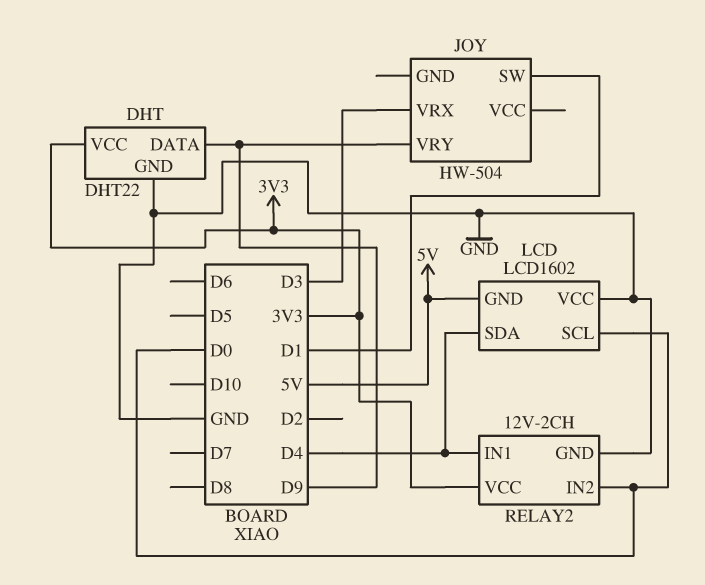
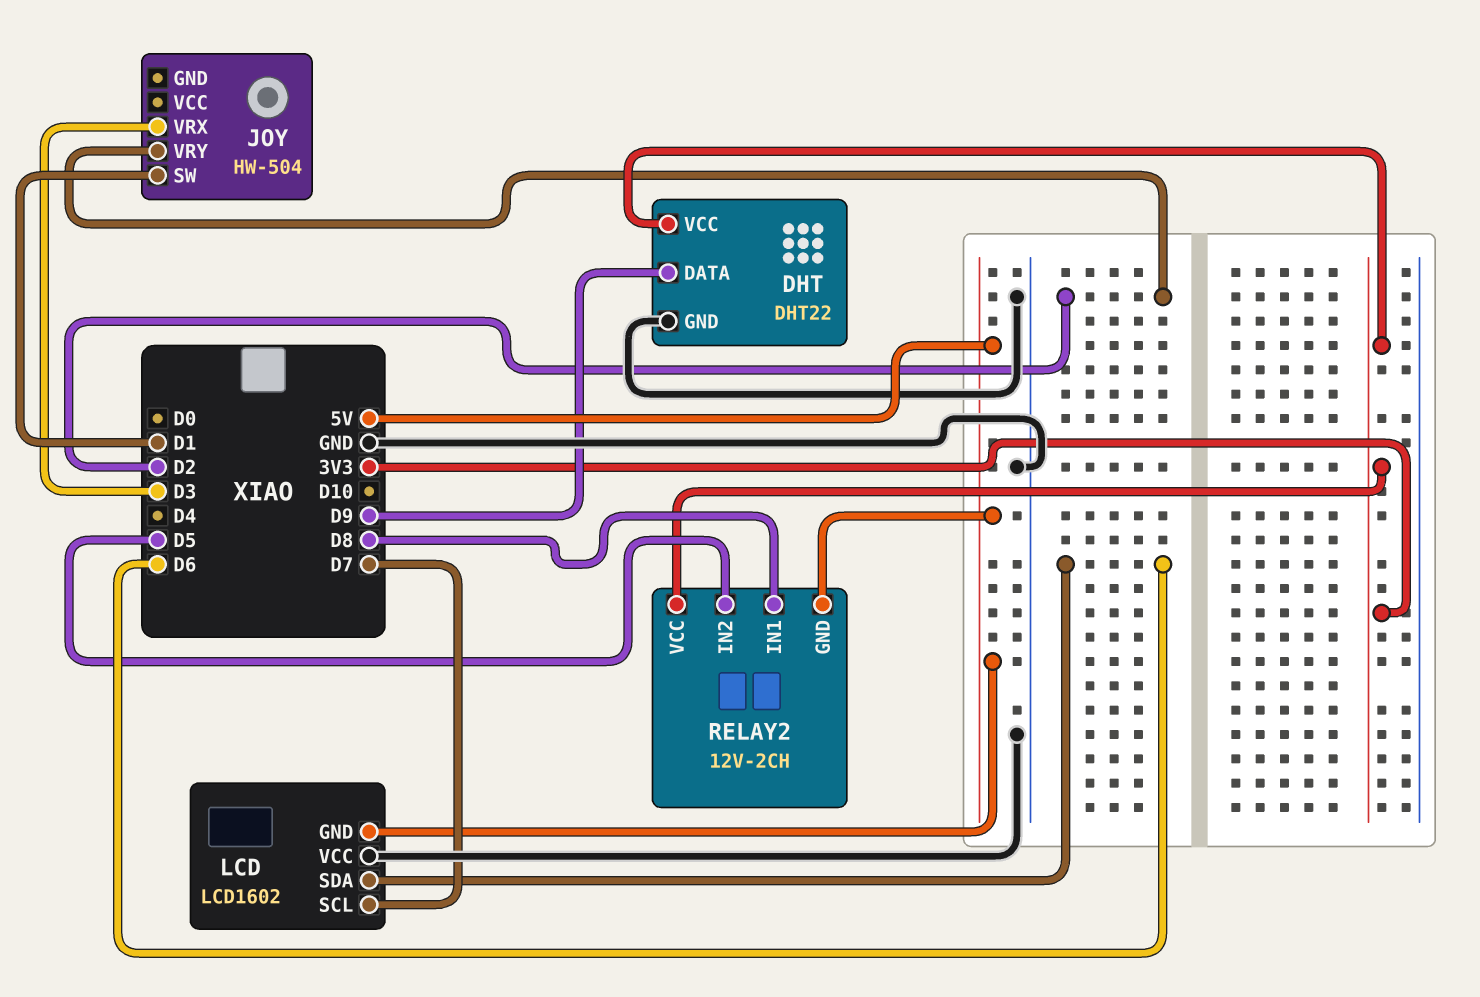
JOY pin VRY: D9 -> D2
LCD pin SCL: D0 -> D7
LCD pin SDA: D4 -> D6
RELAY2 pin GND: GND -> 5V
RELAY2 pin IN1: D4 -> D8
RELAY2 pin IN2: D0 -> D5

